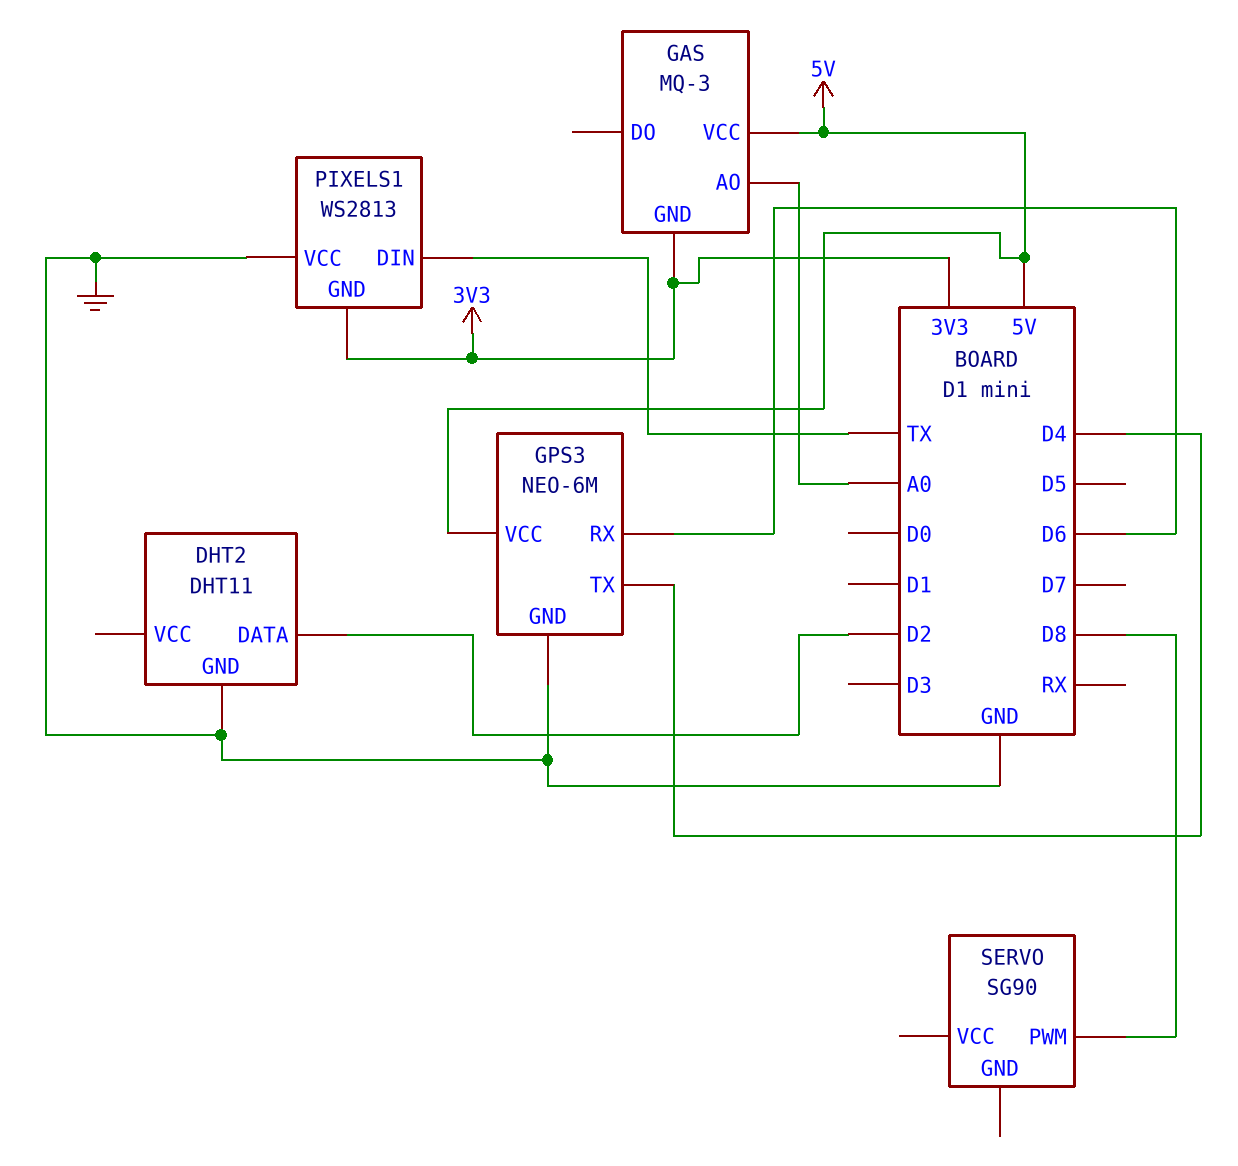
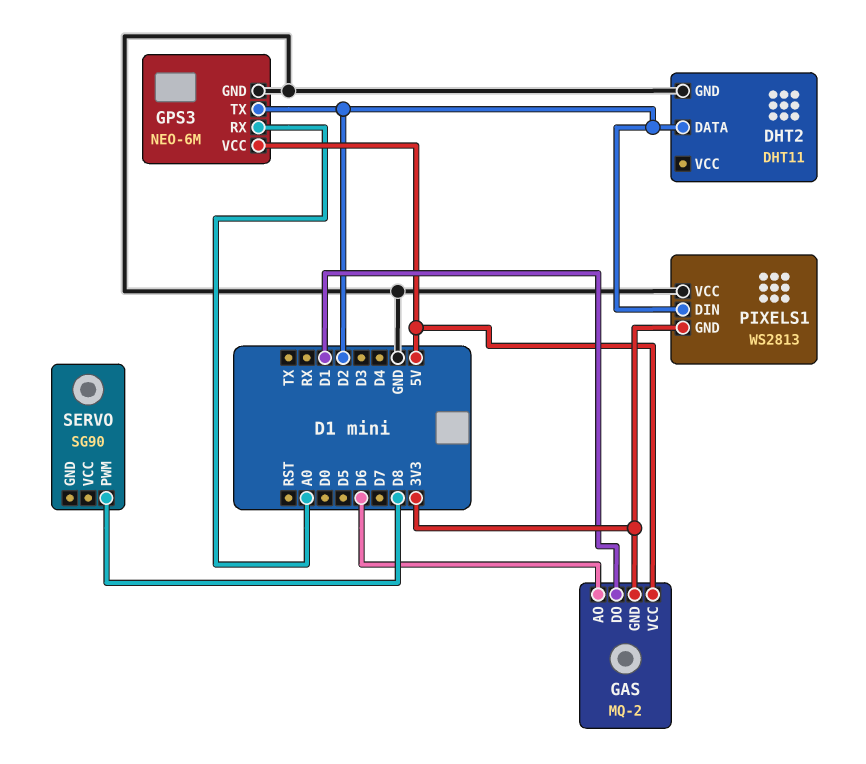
GAS: MQ-3 -> MQ-2
GAS pin AO: A0 -> D6
GAS pin DO: none -> D1
GPS3 pin RX: D6 -> A0
GPS3 pin TX: D4 -> D2
PIXELS1 pin DIN: TX -> D2

